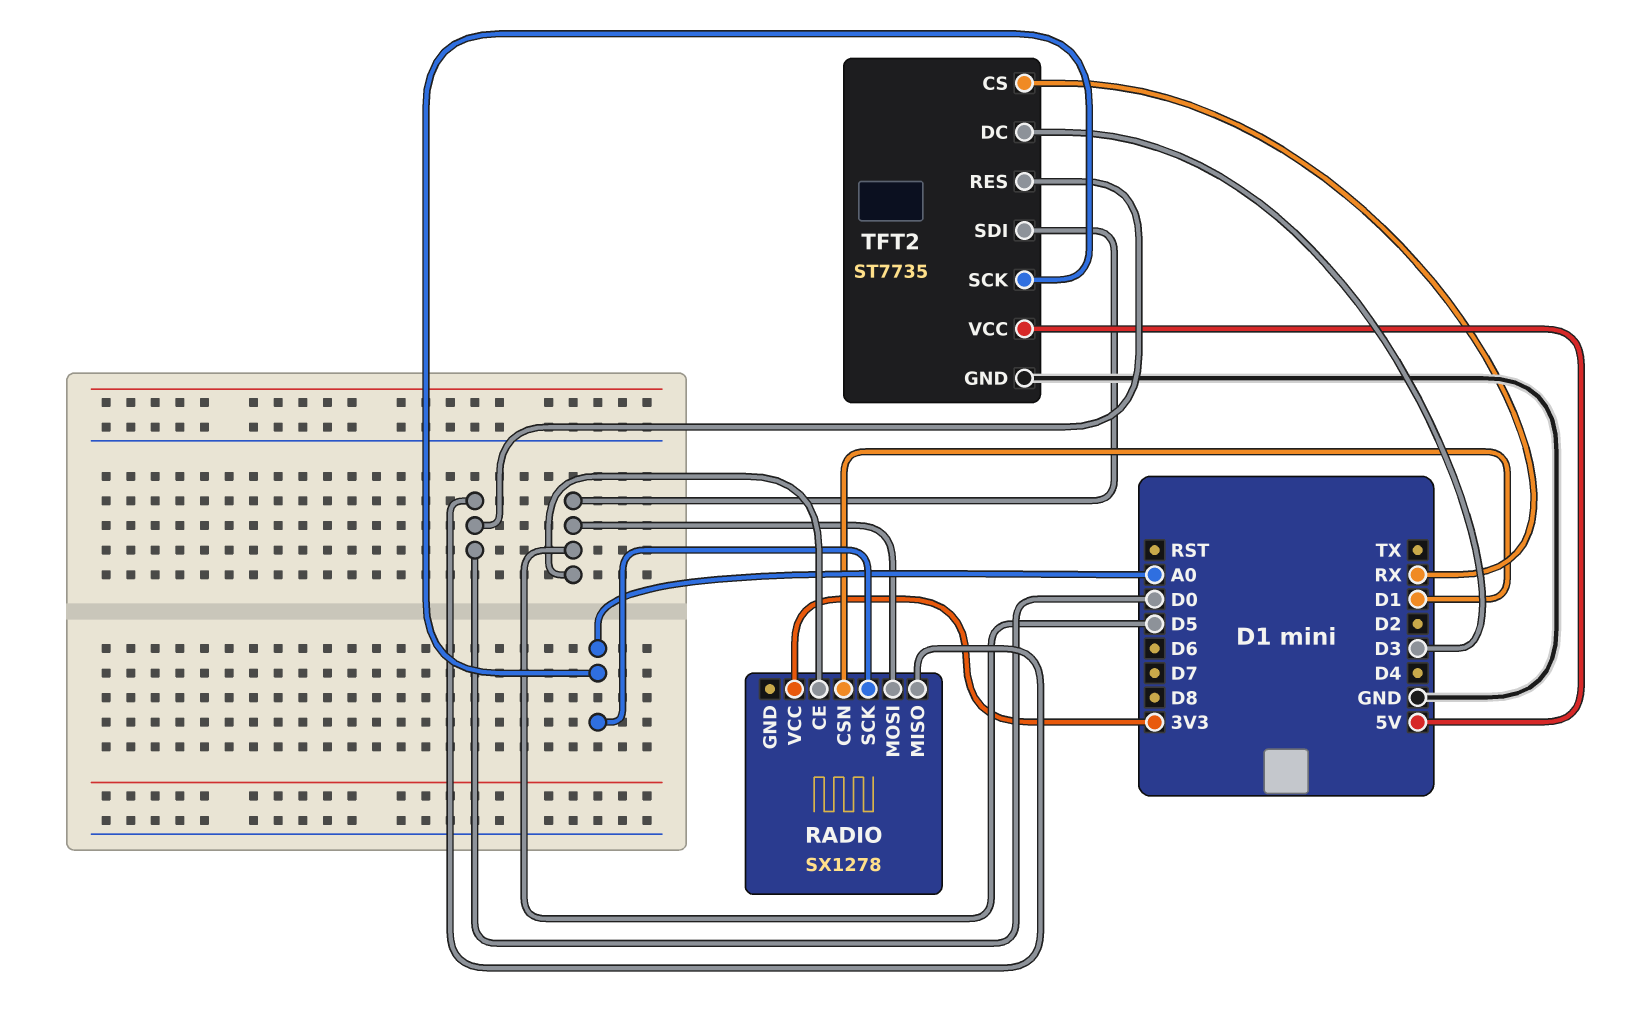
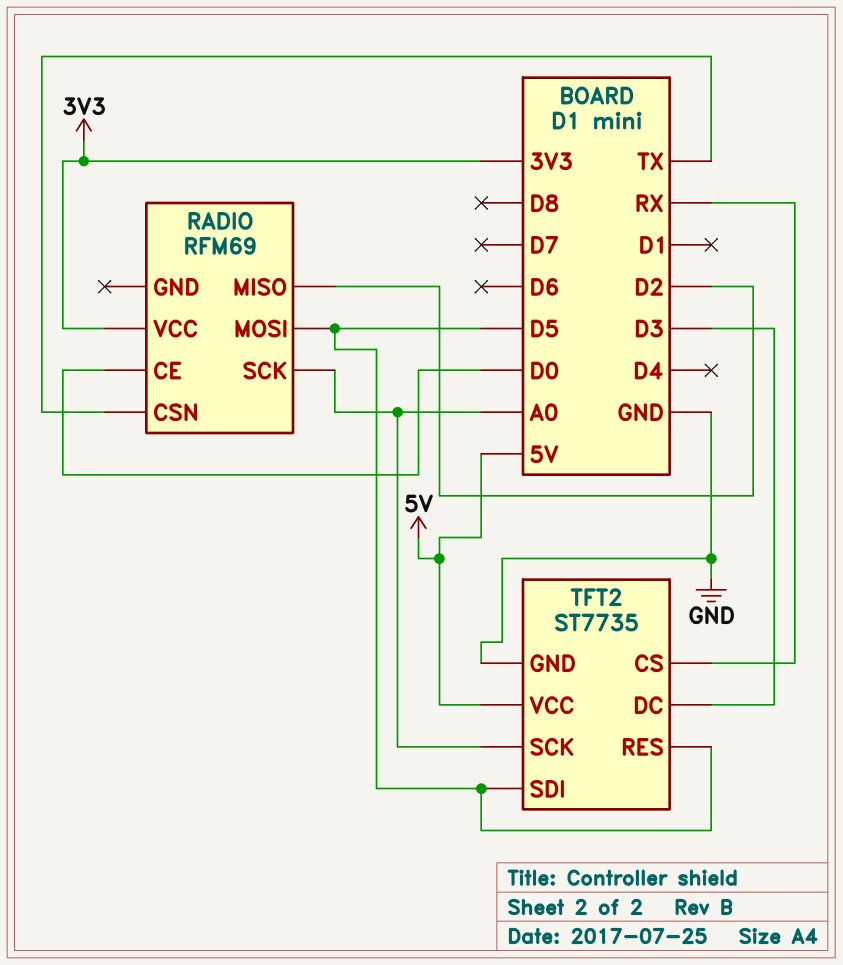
RADIO: SX1278 -> RFM69
RADIO pin CE: D5 -> D0
RADIO pin CSN: D1 -> TX
RADIO pin MISO: D0 -> D2
TFT2 pin RES: D0 -> D5

